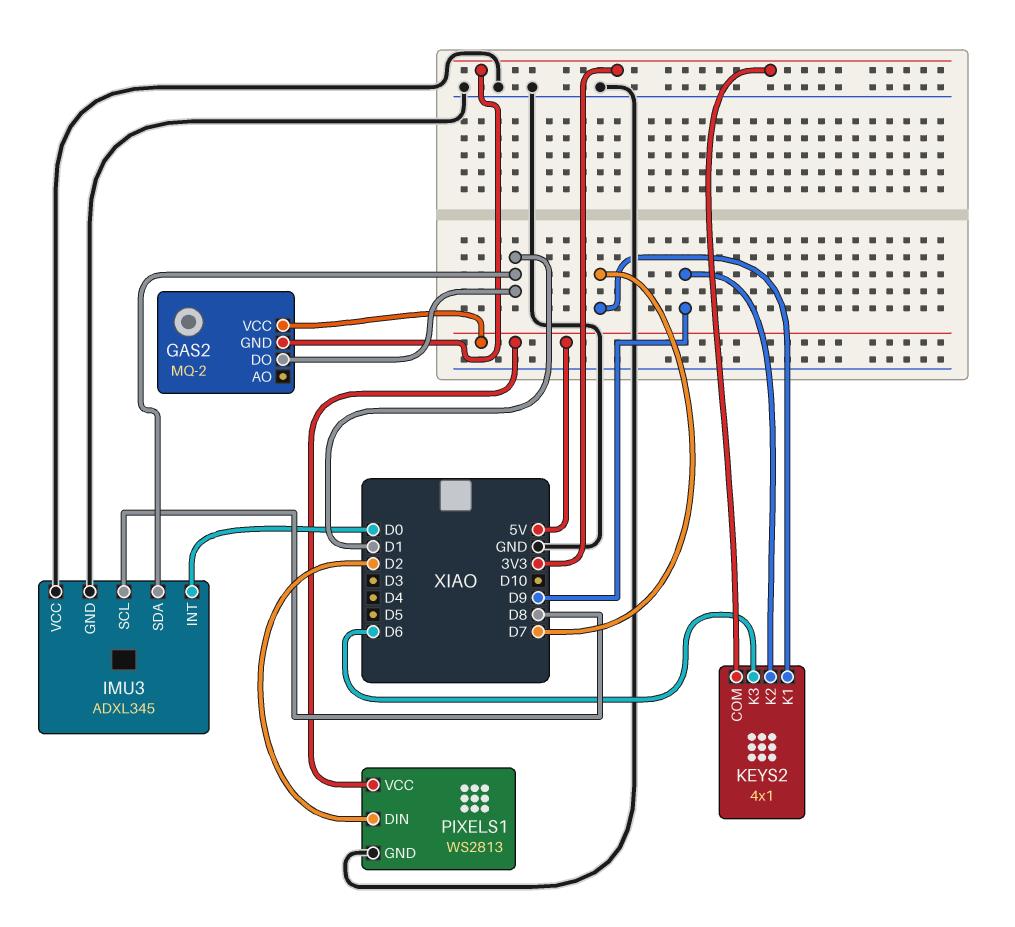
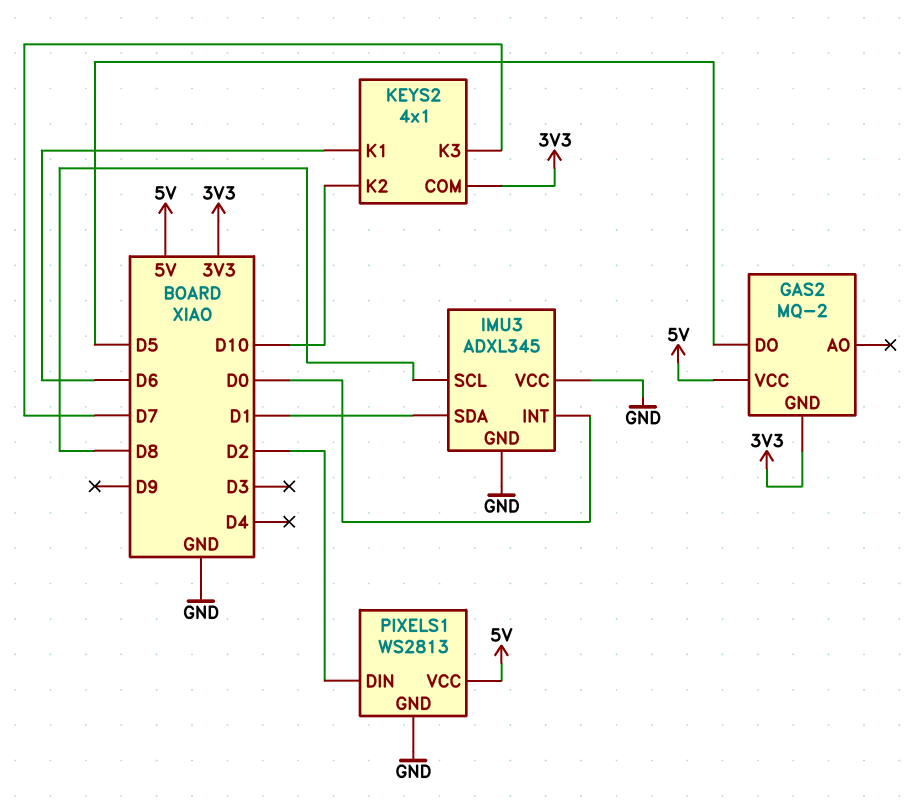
GAS2 pin DO: D1 -> D5
KEYS2 pin K1: D7 -> D6
KEYS2 pin K2: D9 -> D10
KEYS2 pin K3: D6 -> D7

